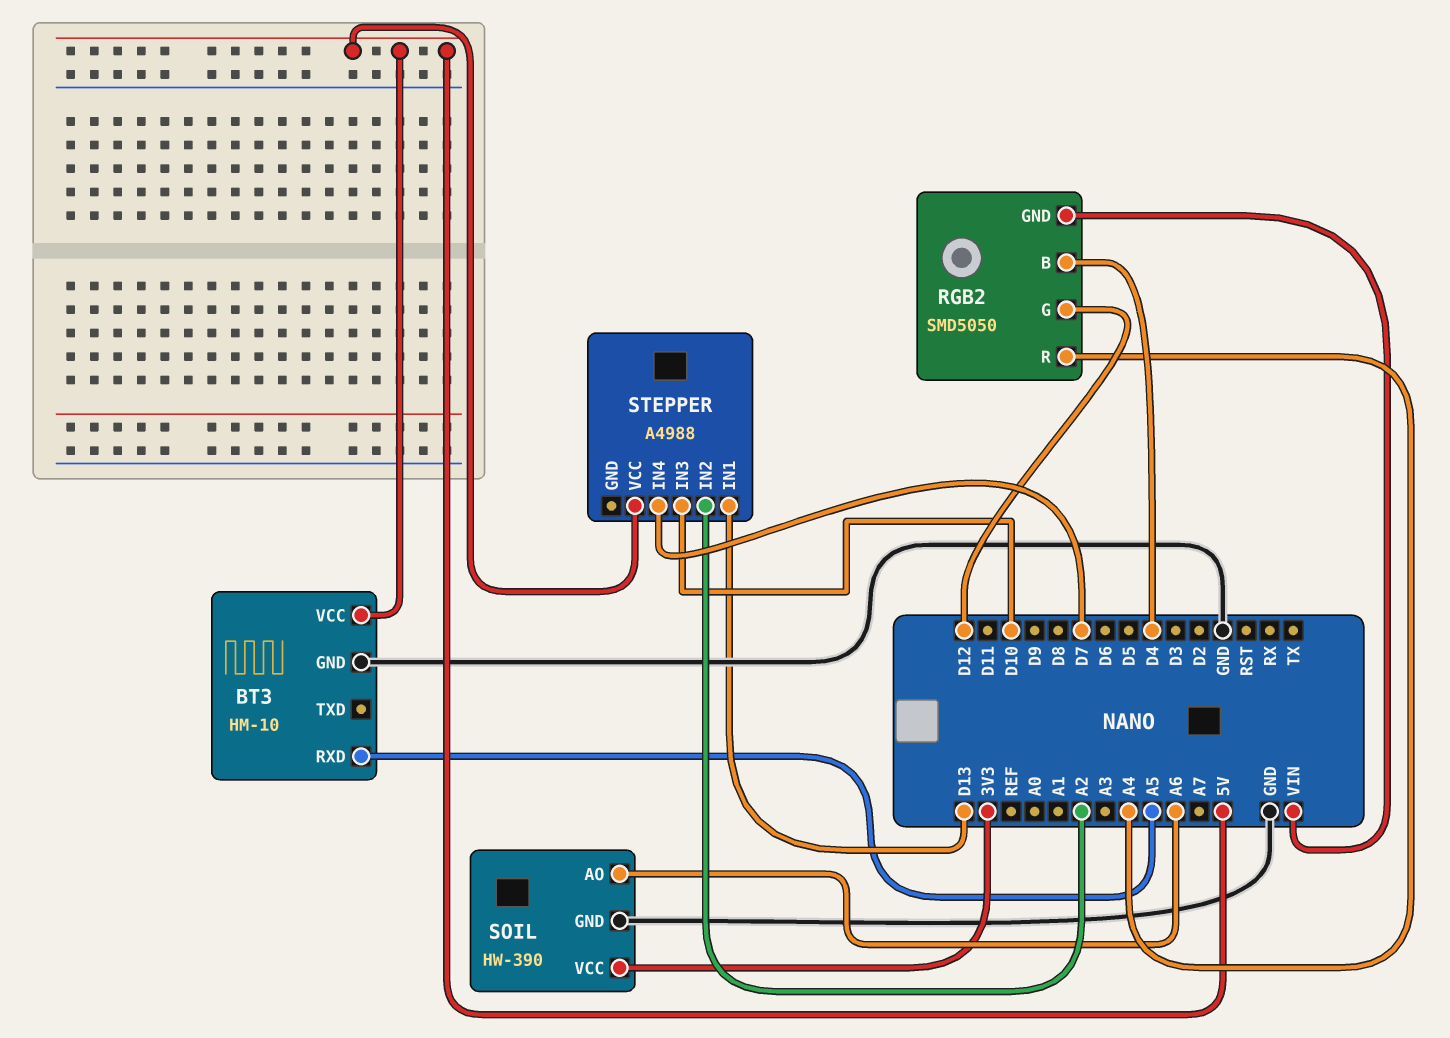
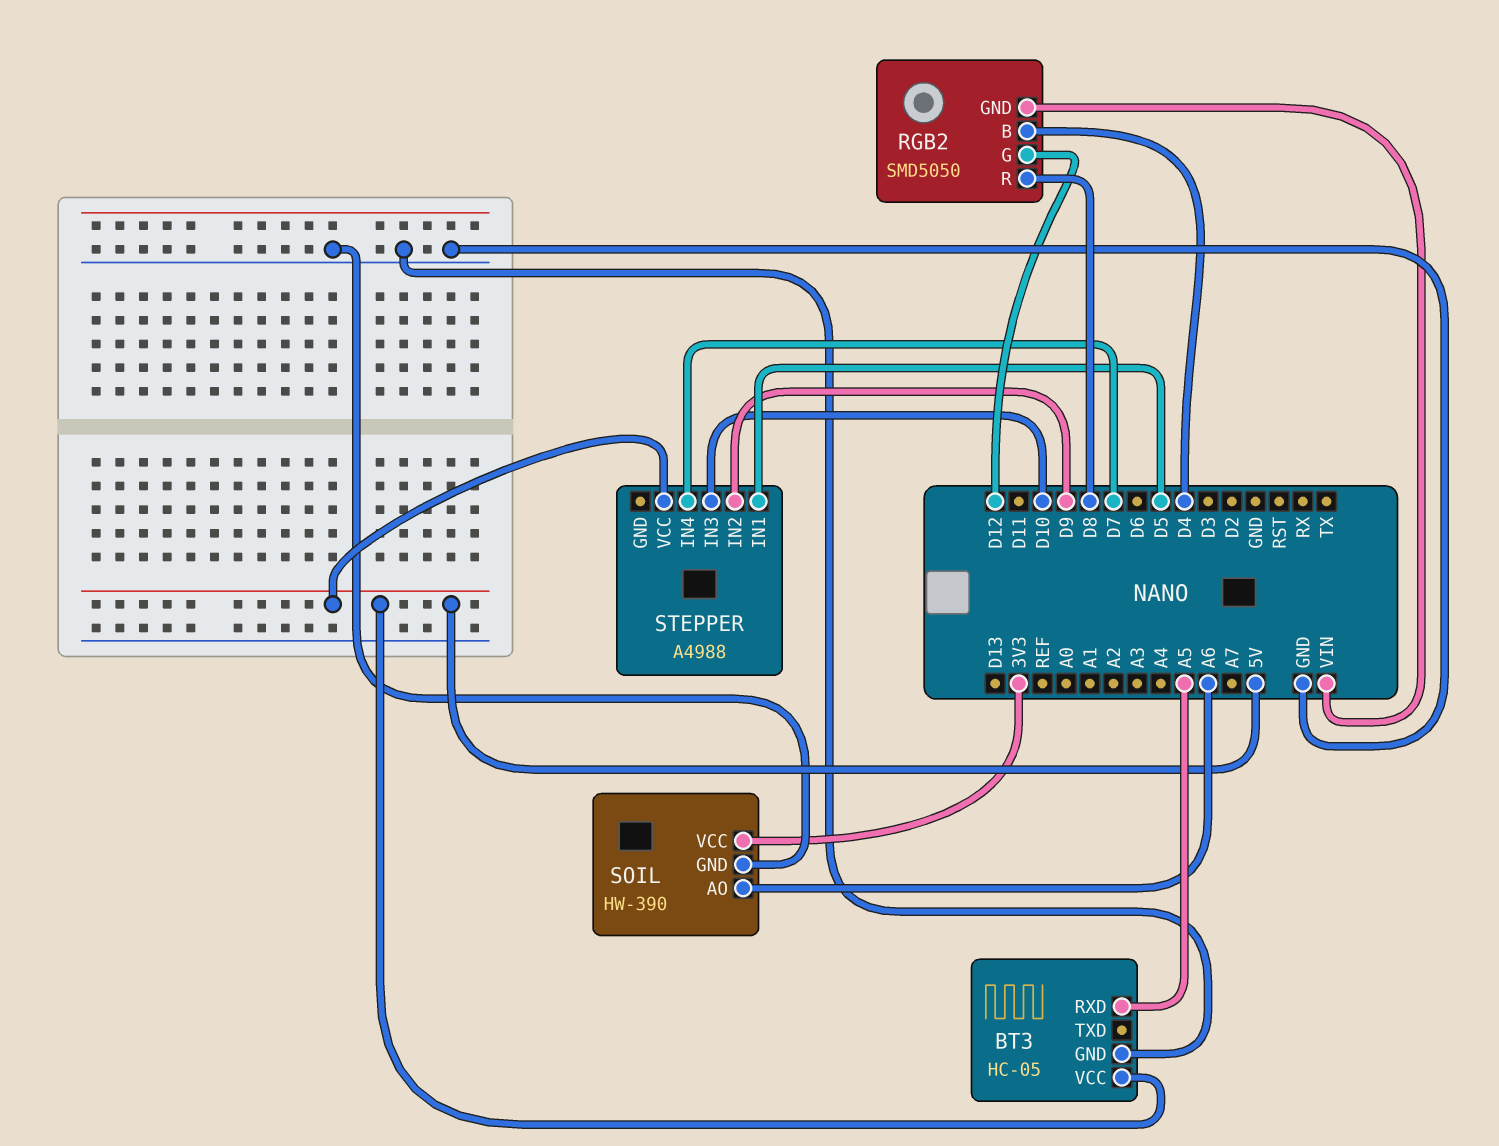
BT3: HM-10 -> HC-05
RGB2 pin R: A4 -> D8
STEPPER pin IN1: D13 -> D5
STEPPER pin IN2: A2 -> D9

